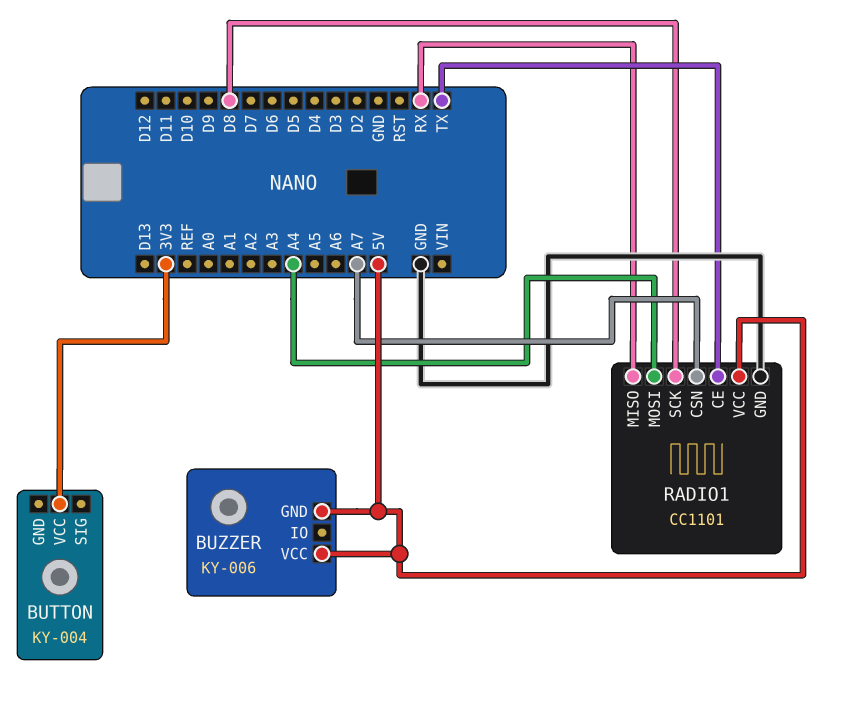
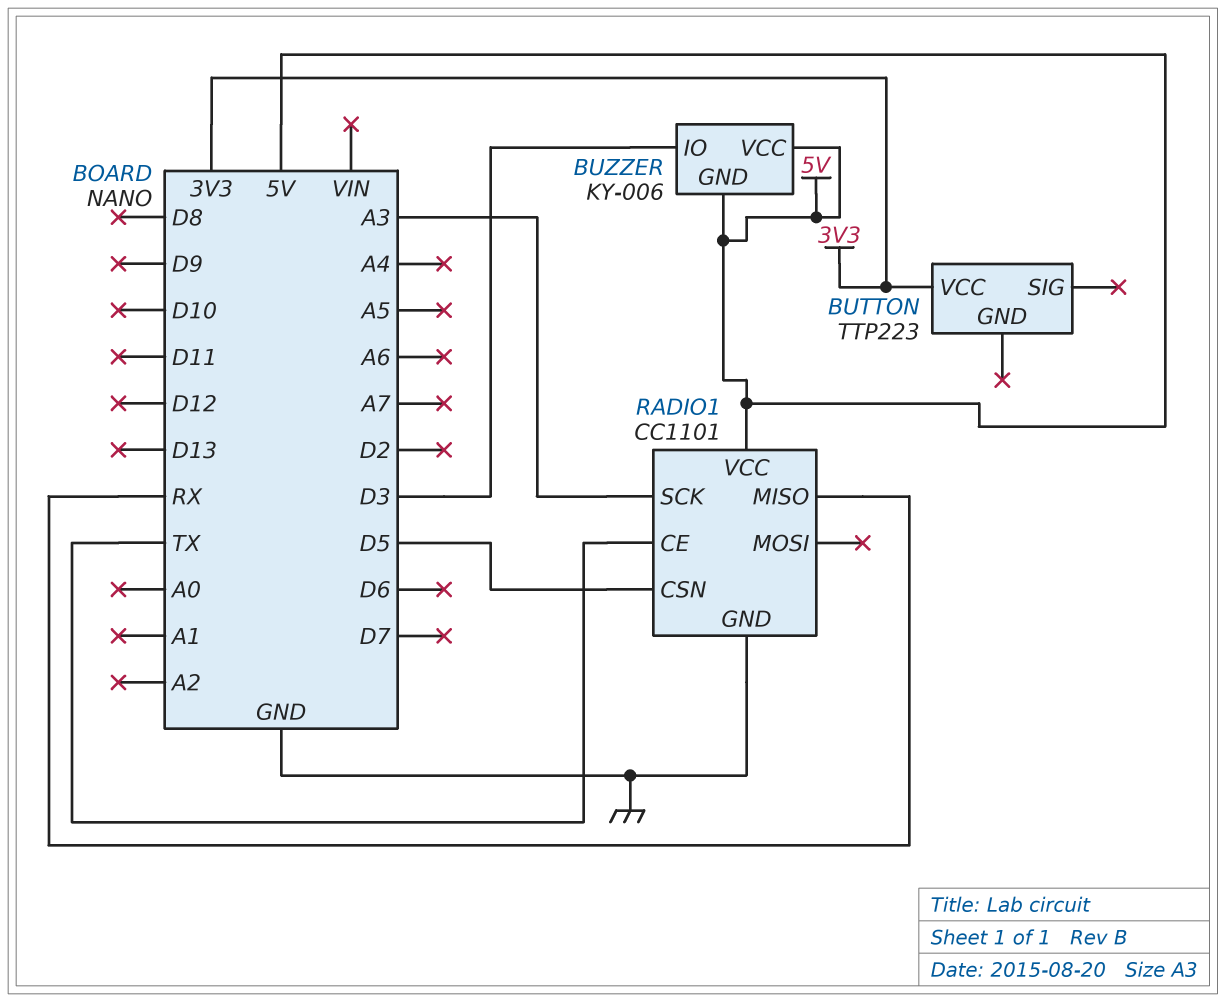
BUTTON: KY-004 -> TTP223
BUZZER pin IO: none -> D3
RADIO1 pin CSN: A7 -> D5
RADIO1 pin MOSI: A4 -> none
RADIO1 pin SCK: D8 -> A3

